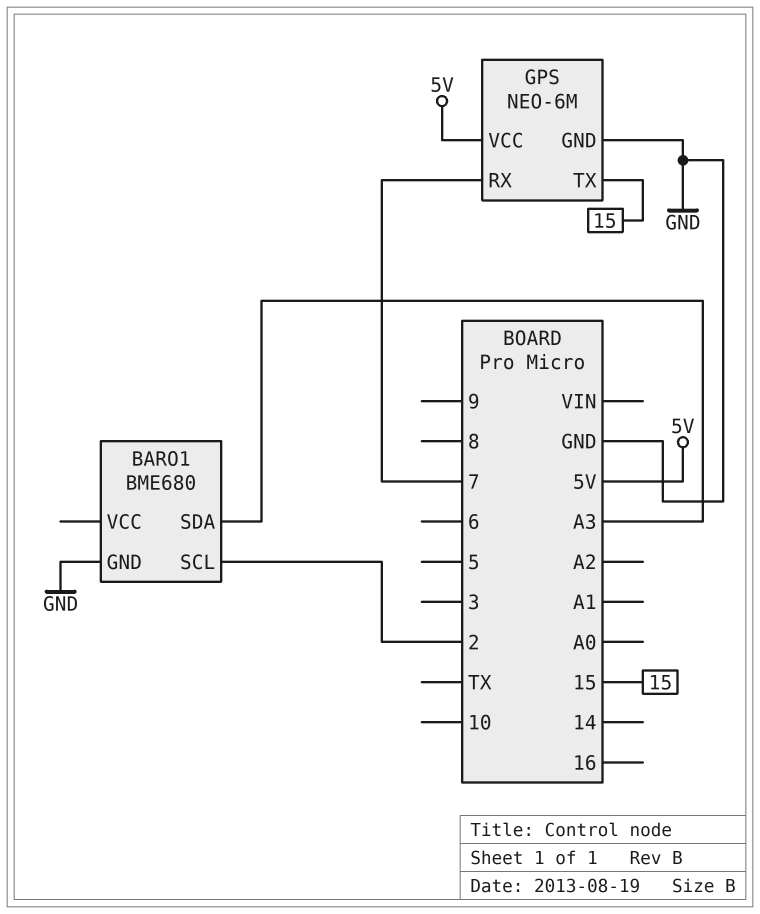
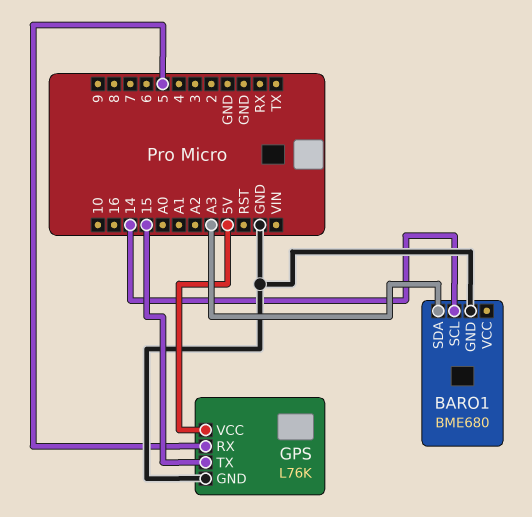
BARO1 pin SCL: 2 -> 14
GPS: NEO-6M -> L76K
GPS pin RX: 7 -> 5

